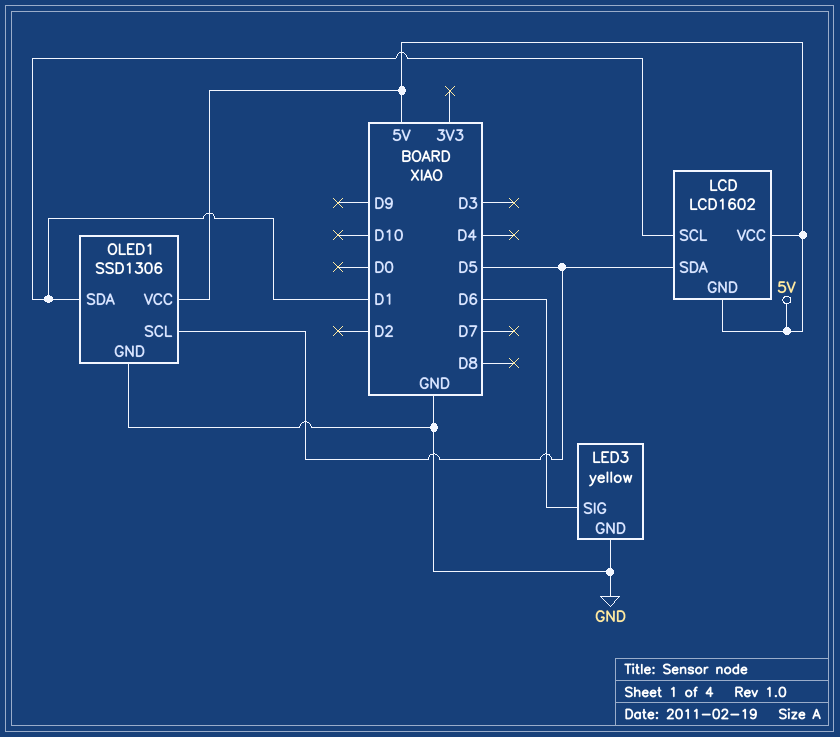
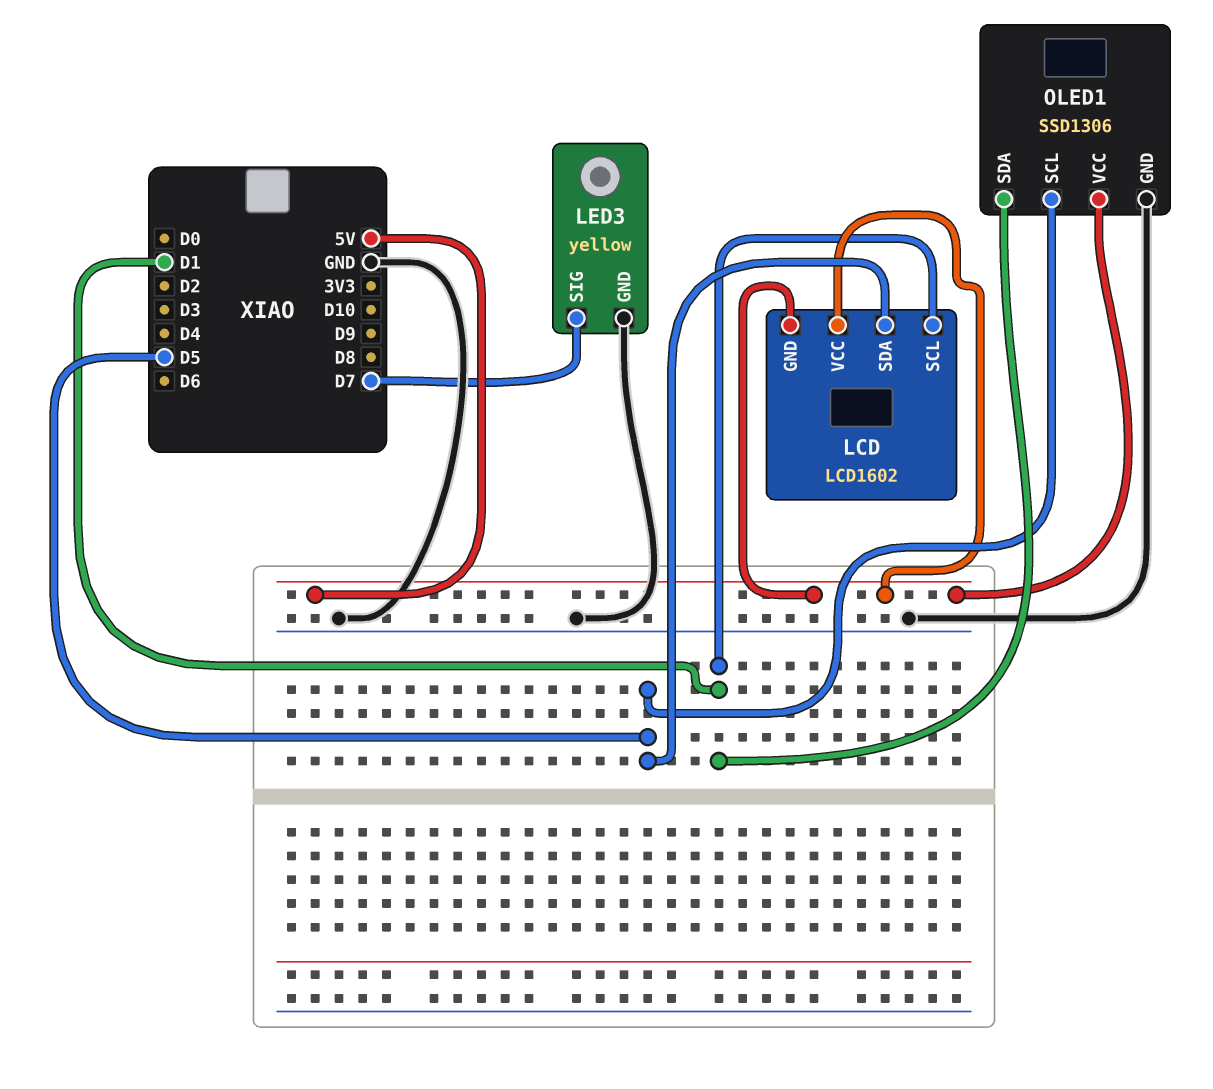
LED3 pin SIG: D6 -> D7

